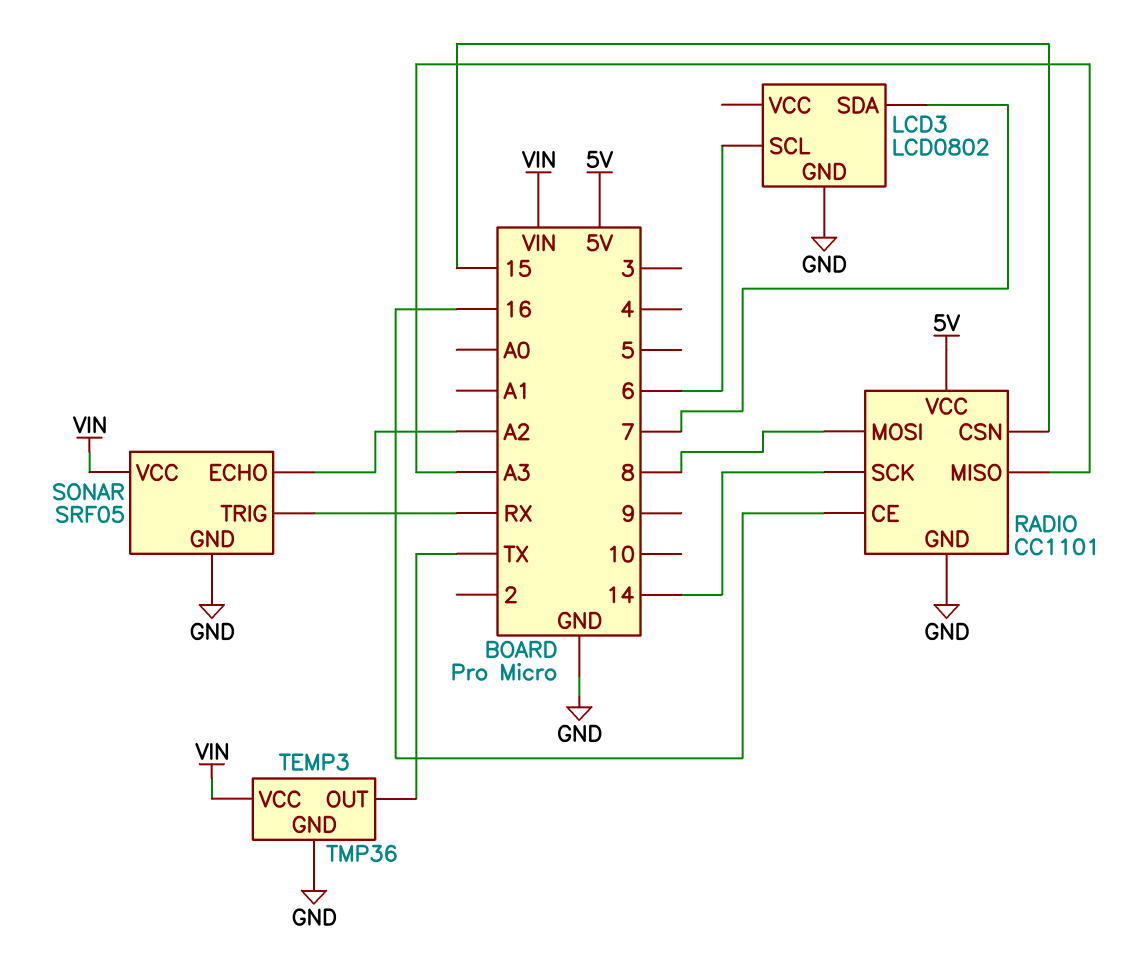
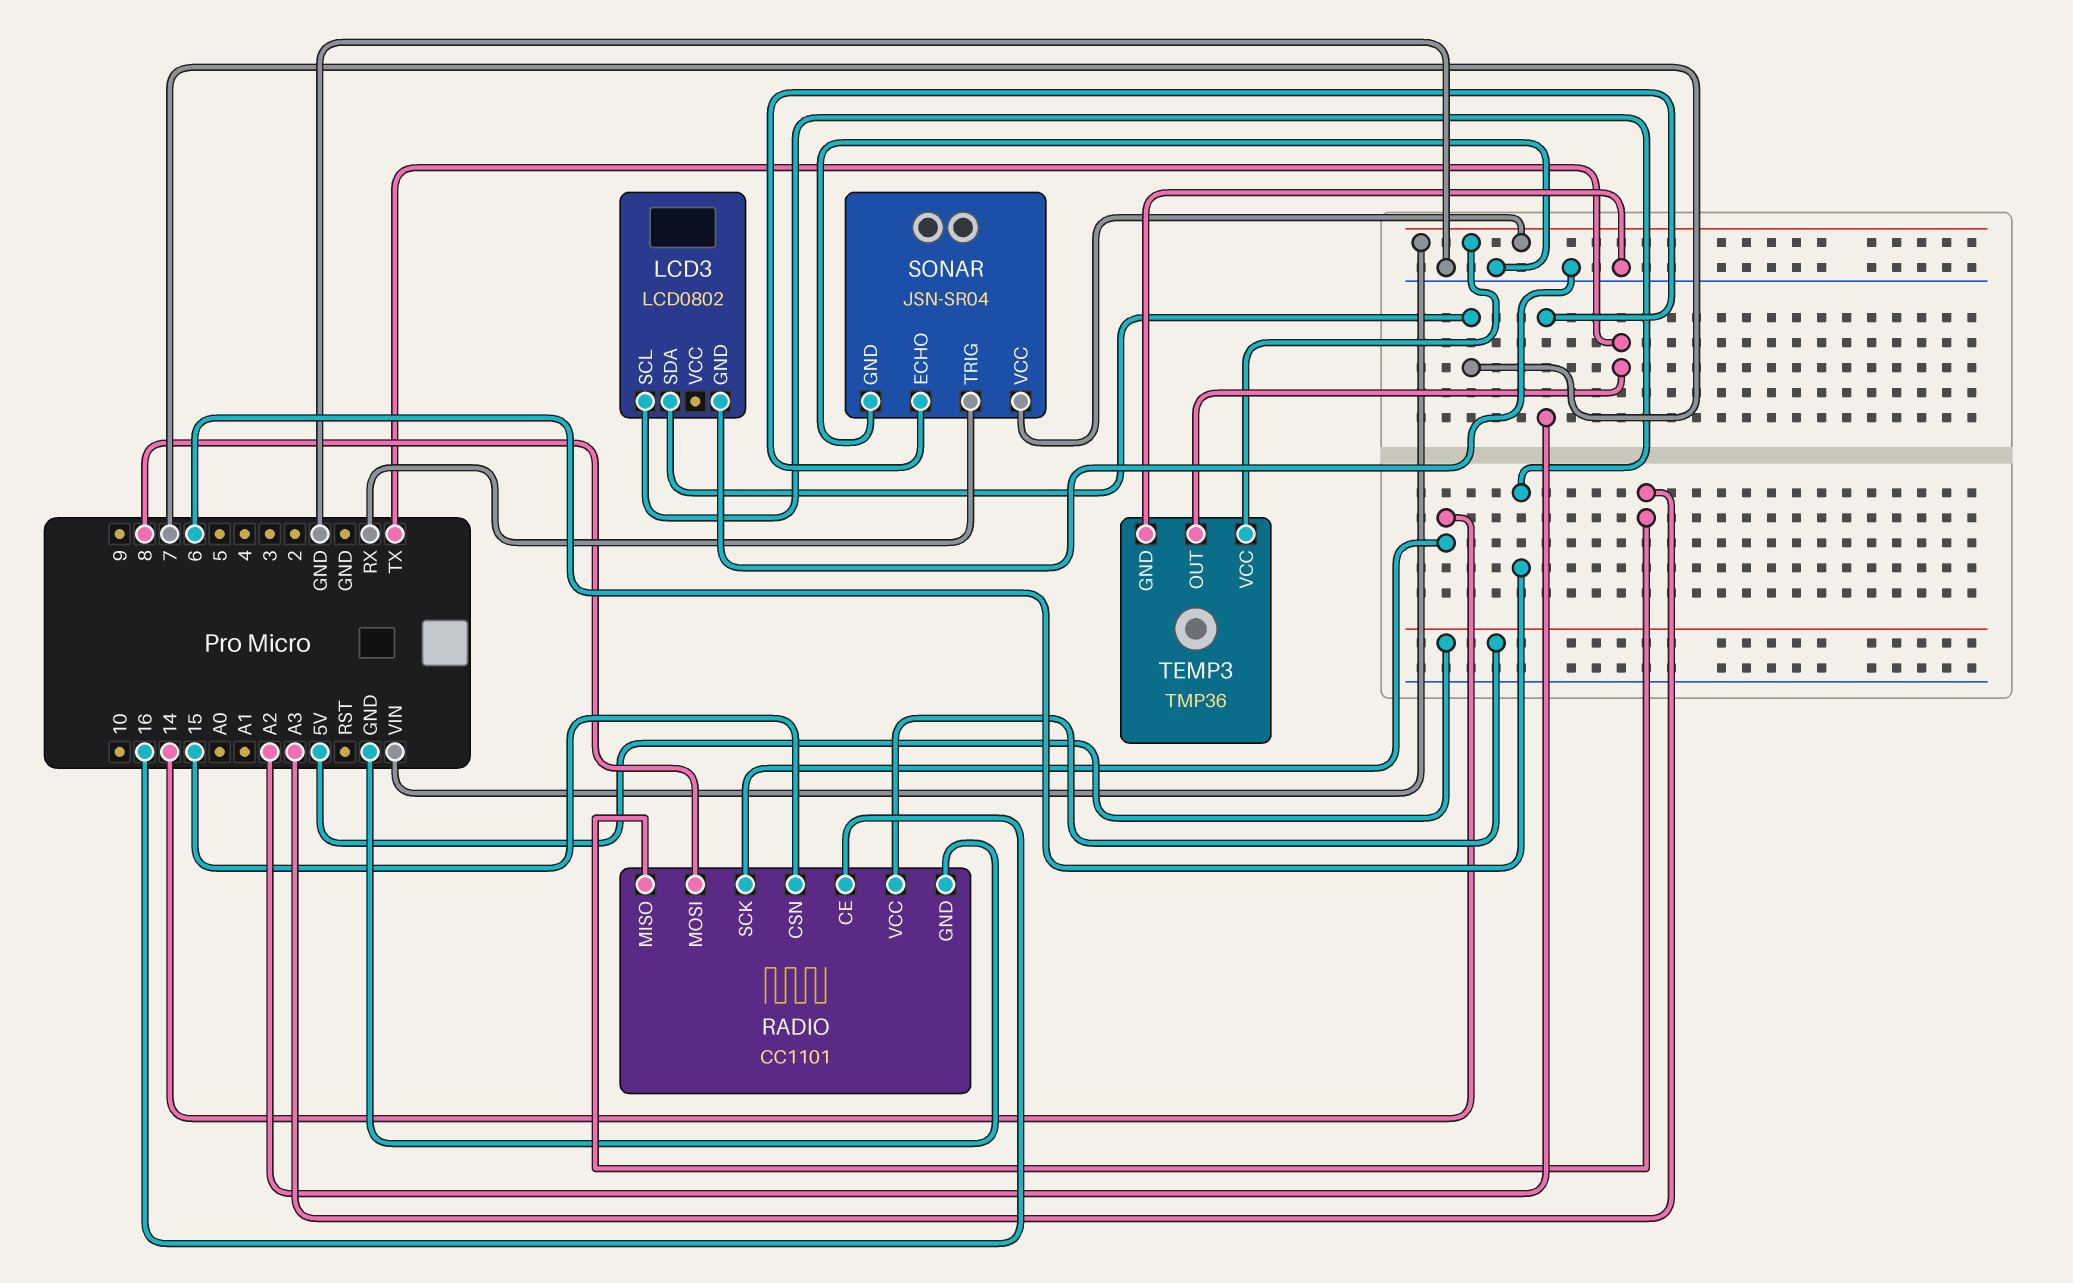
SONAR: SRF05 -> JSN-SR04

